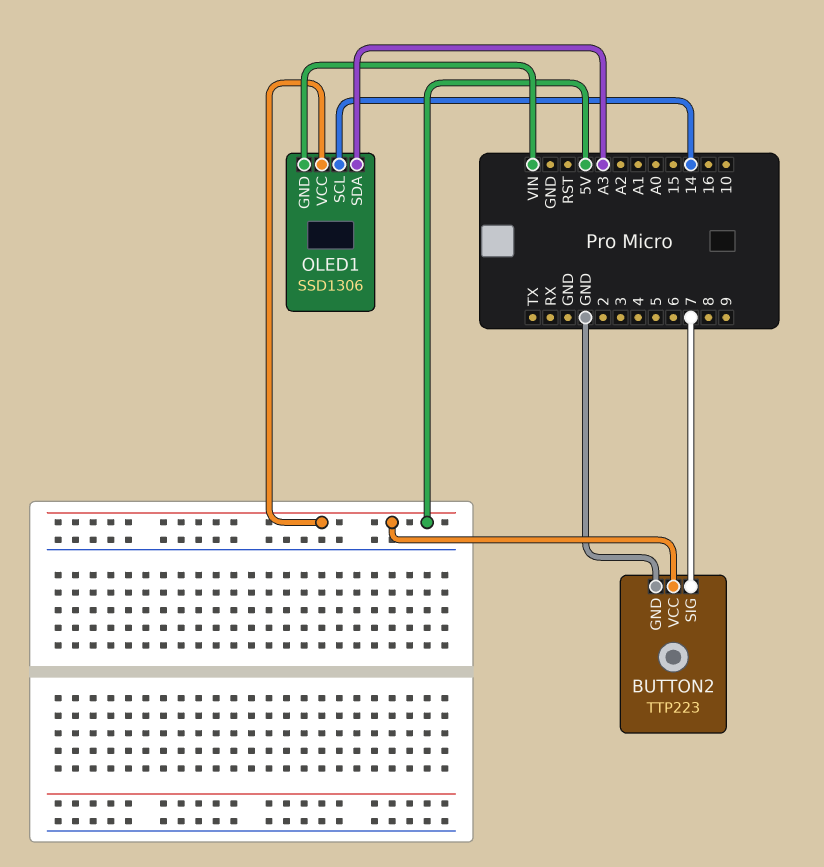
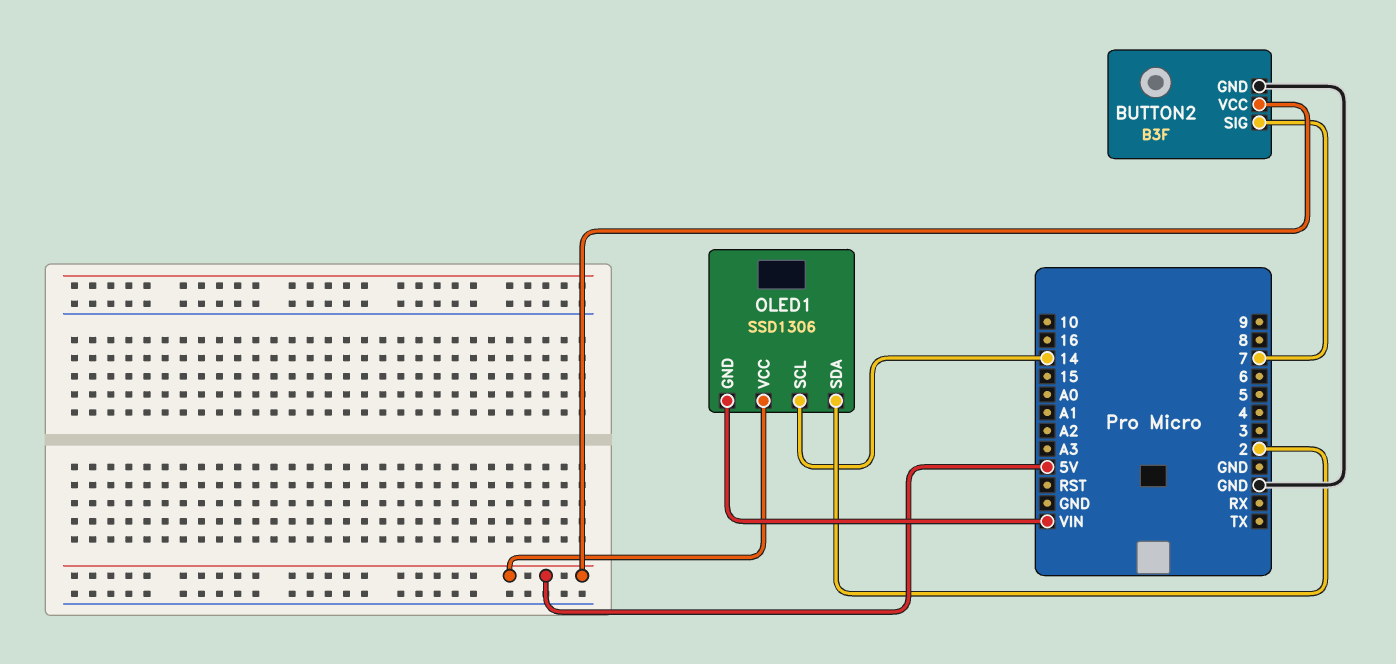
BUTTON2: TTP223 -> B3F
OLED1 pin SDA: A3 -> 2

